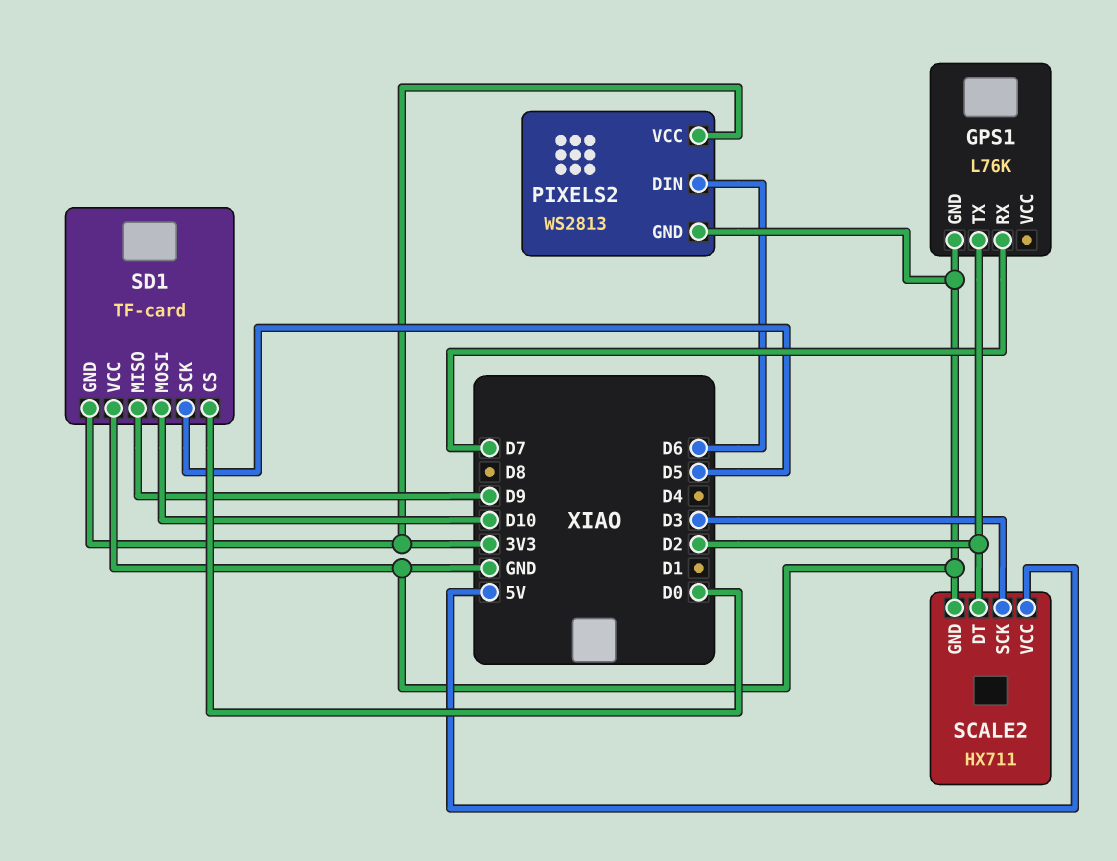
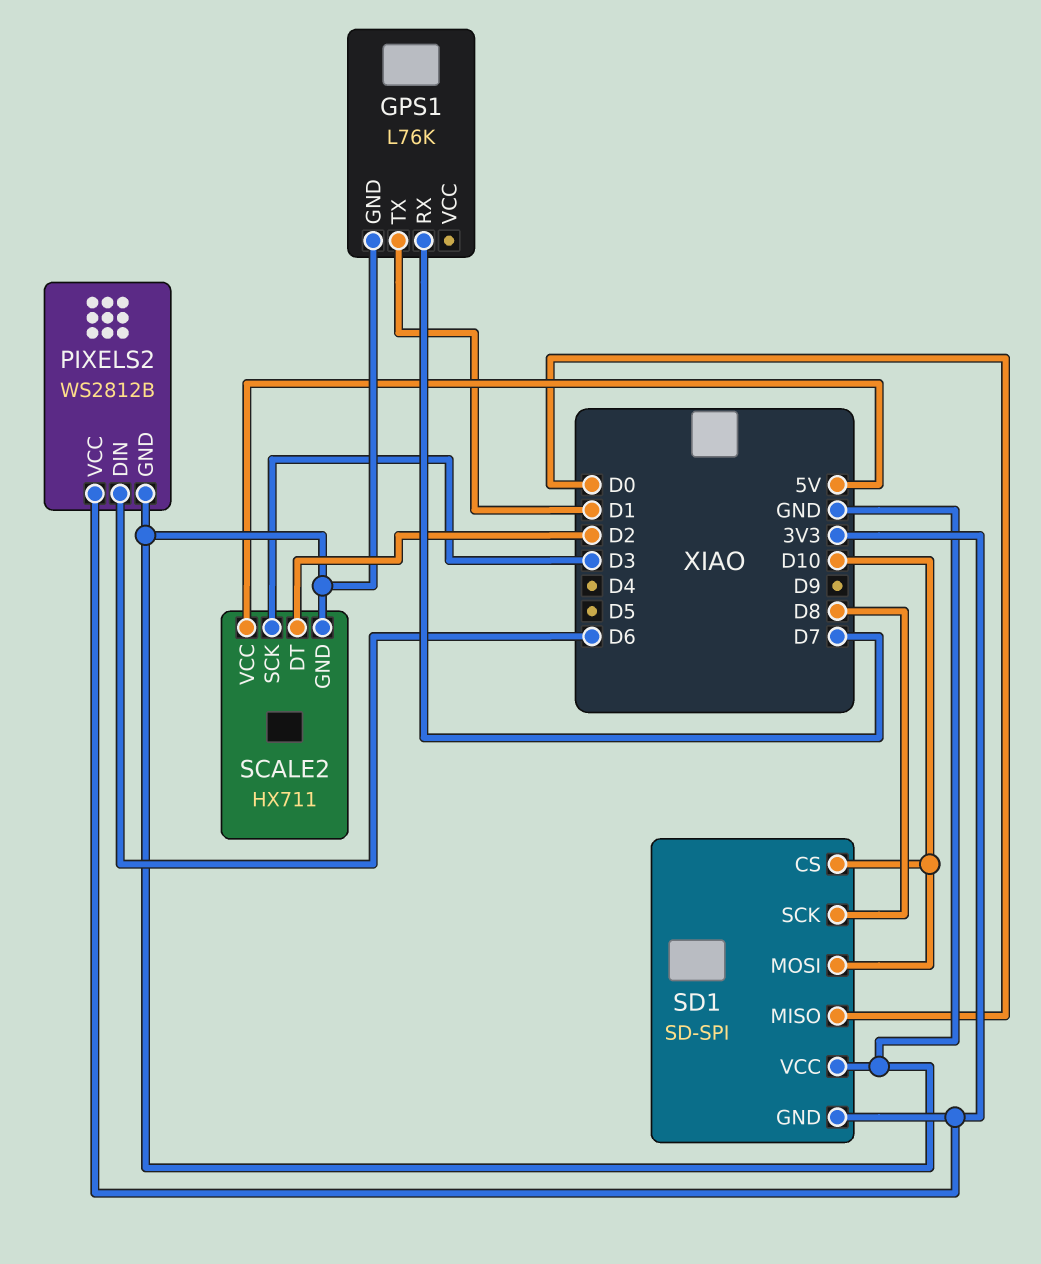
GPS1 pin TX: D2 -> D1
PIXELS2: WS2813 -> WS2812B
SD1: TF-card -> SD-SPI
SD1 pin CS: D0 -> D10
SD1 pin MISO: D9 -> D0
SD1 pin SCK: D5 -> D8

